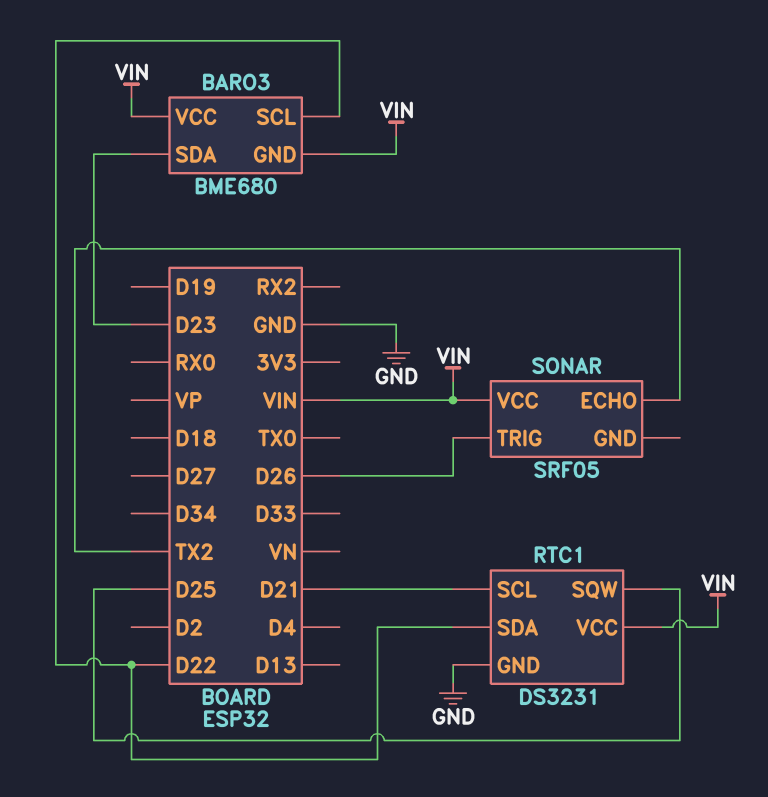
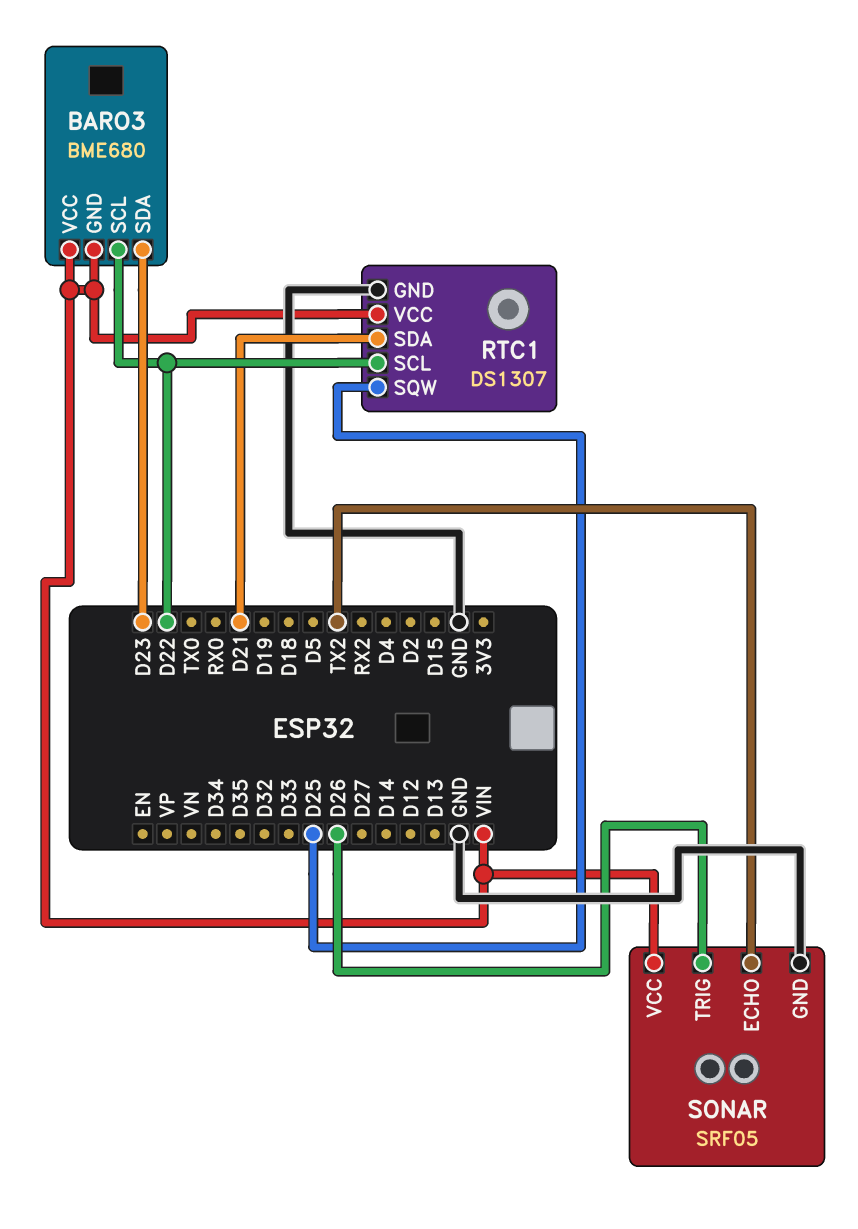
RTC1: DS3231 -> DS1307
RTC1 pin SCL: D21 -> D22
RTC1 pin SDA: D22 -> D21
SONAR pin GND: none -> GND

